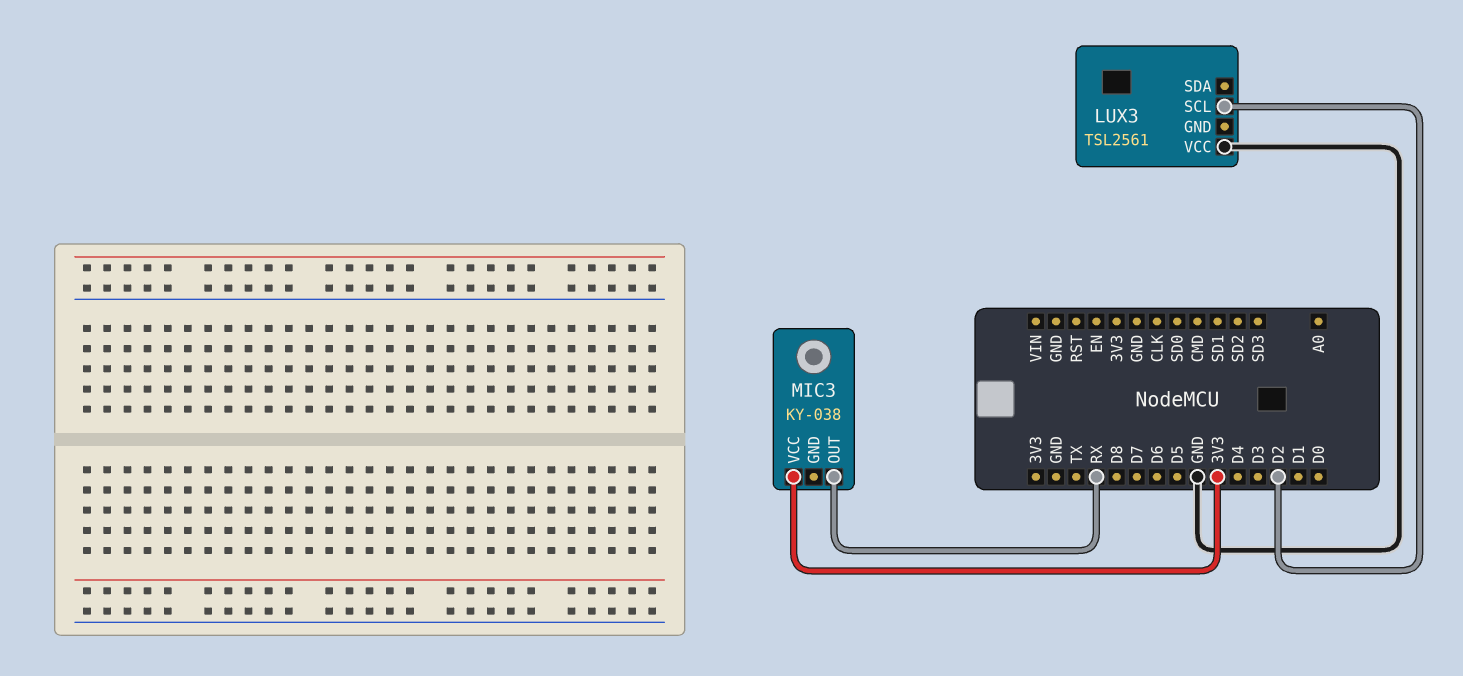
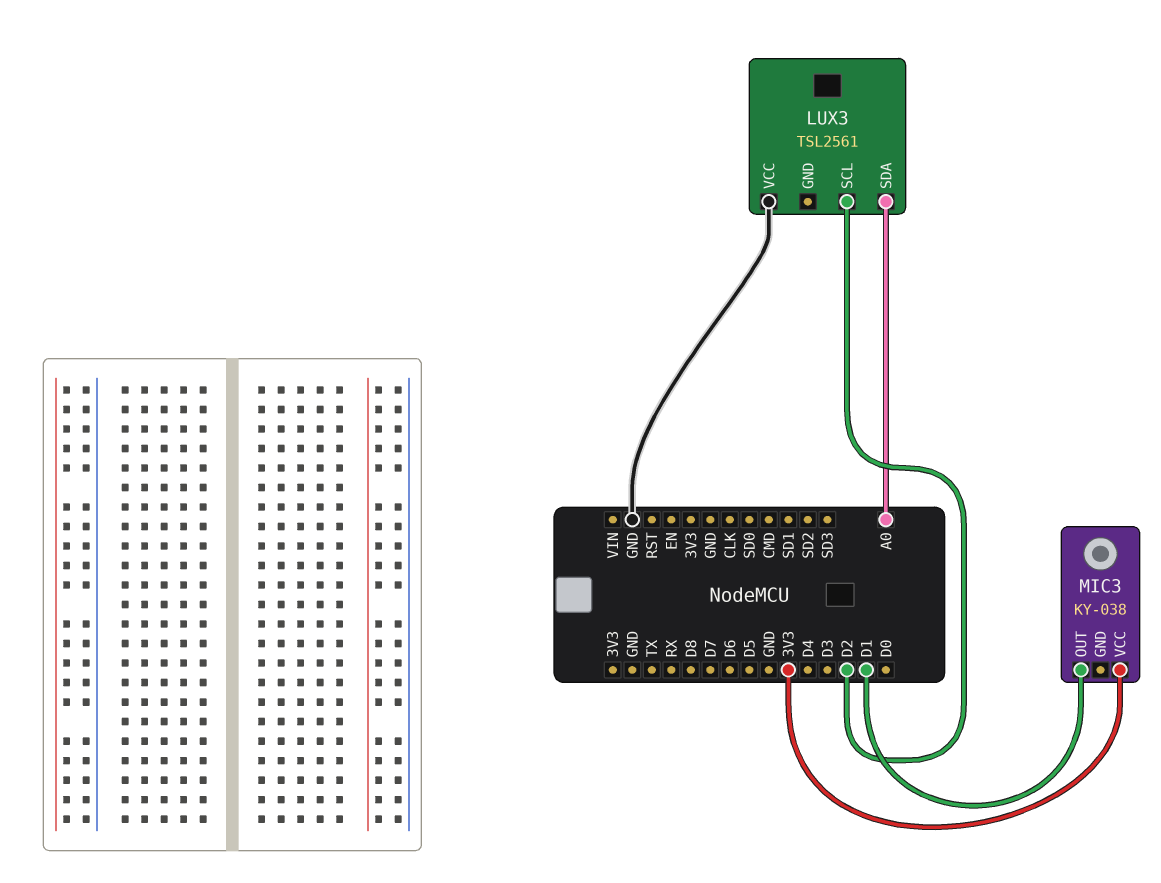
LUX3 pin SDA: none -> A0
MIC3 pin OUT: RX -> D1

